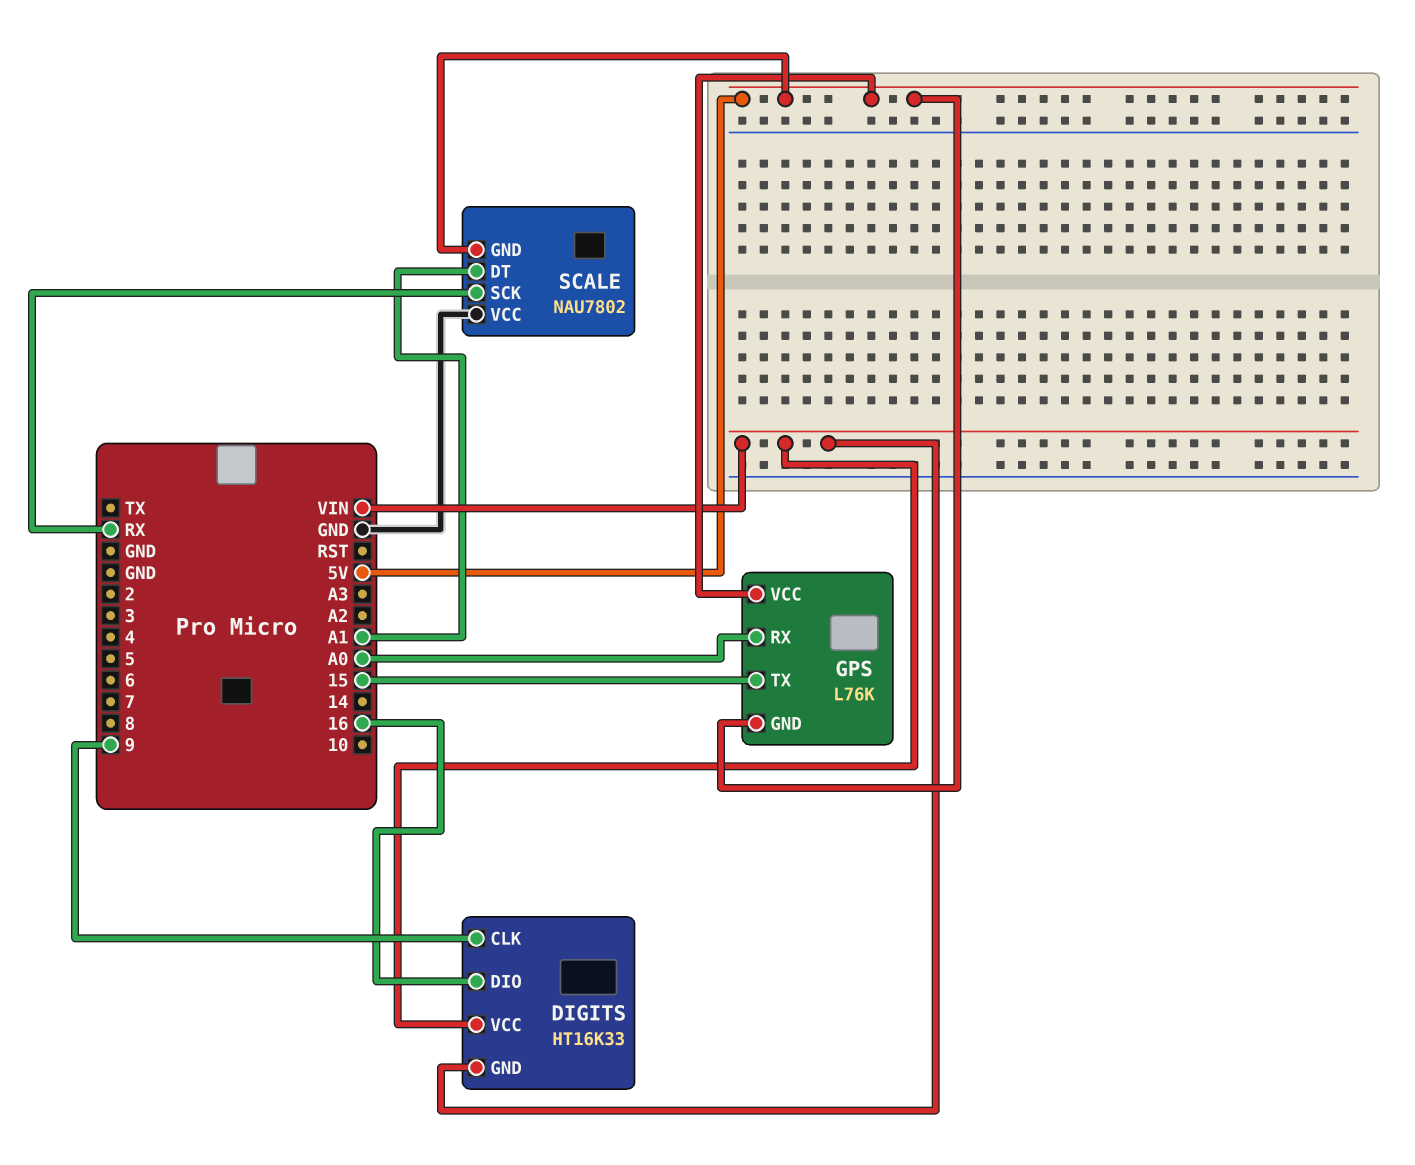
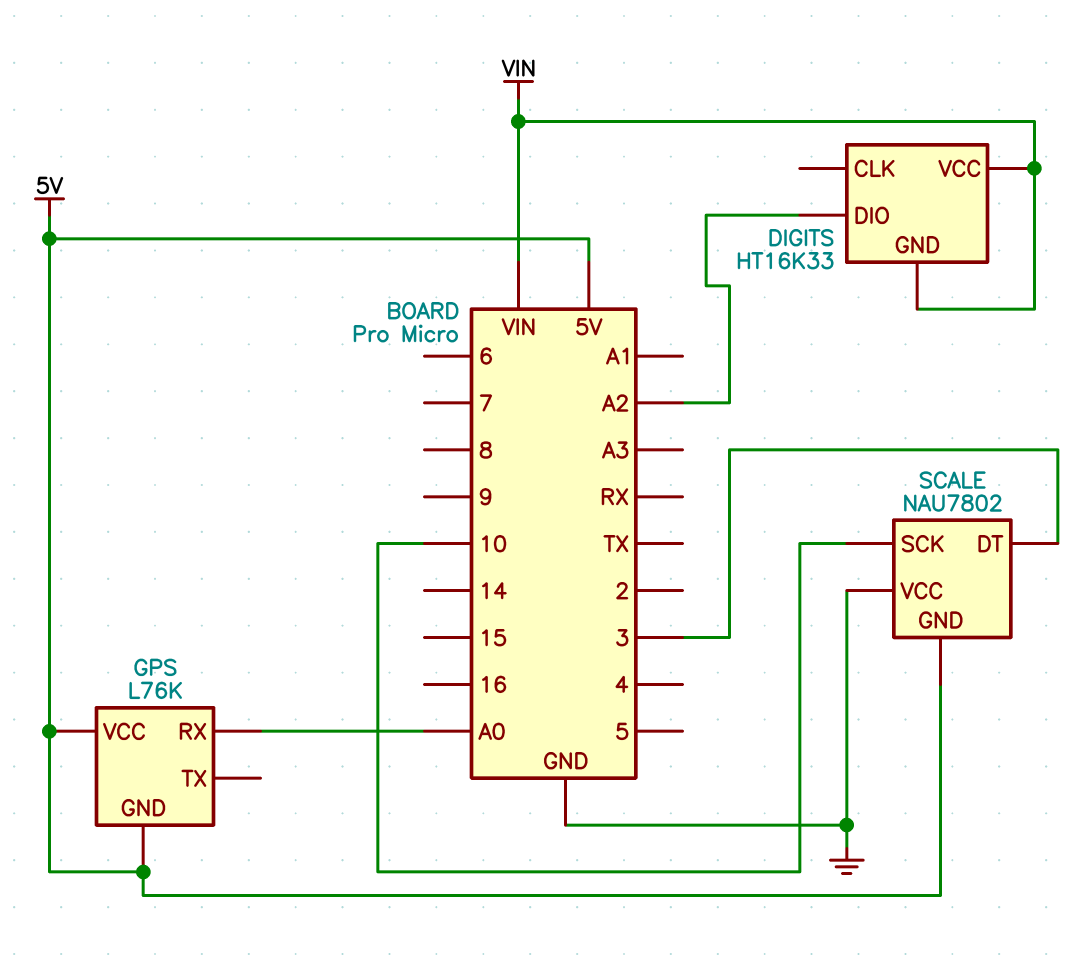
DIGITS pin CLK: 9 -> none
DIGITS pin DIO: 16 -> A2
GPS pin TX: 15 -> none
SCALE pin DT: A1 -> 3
SCALE pin SCK: RX -> 10

